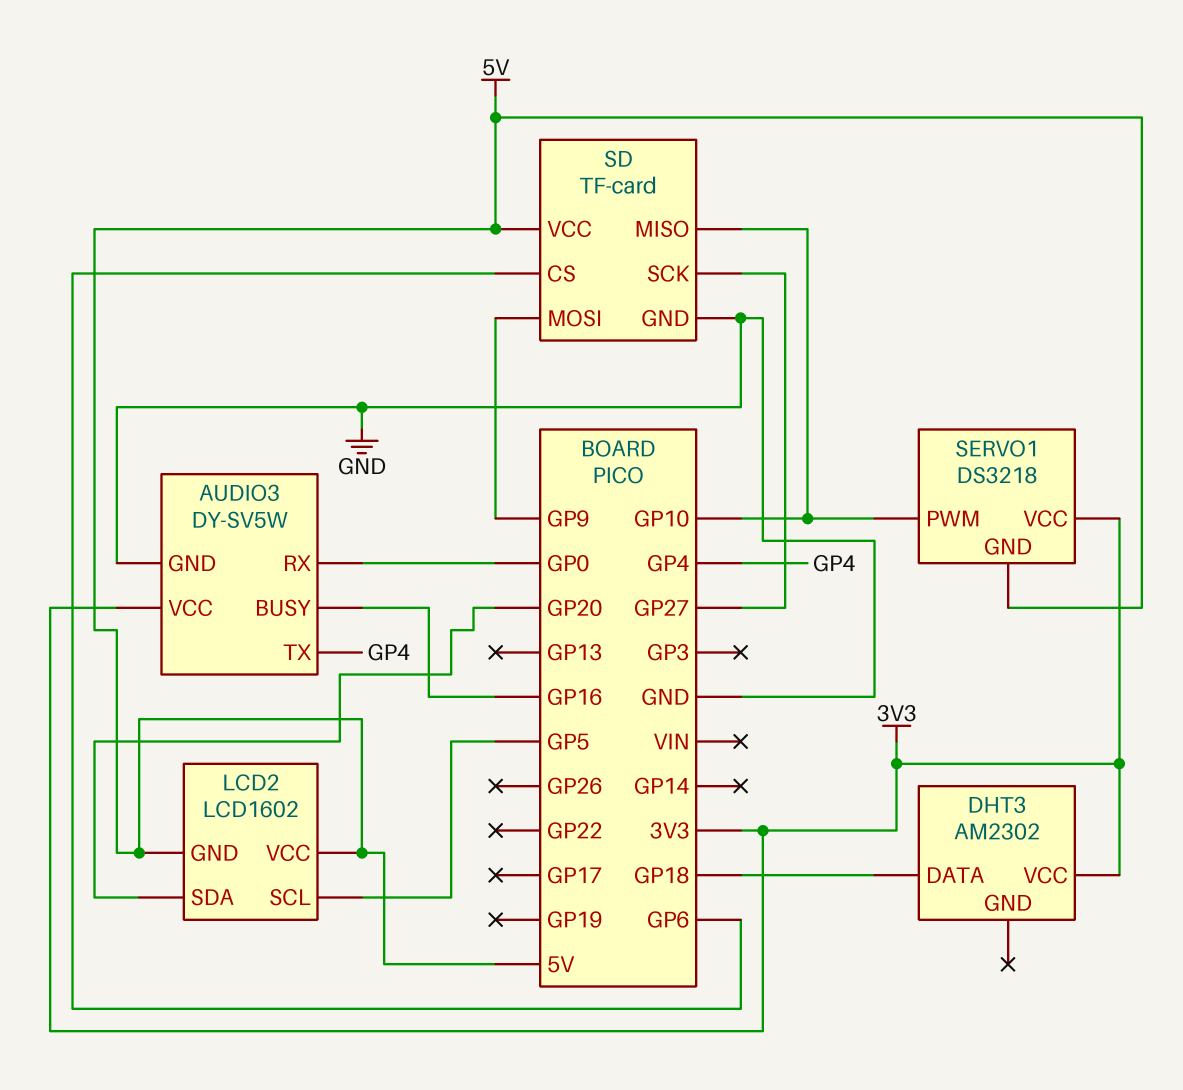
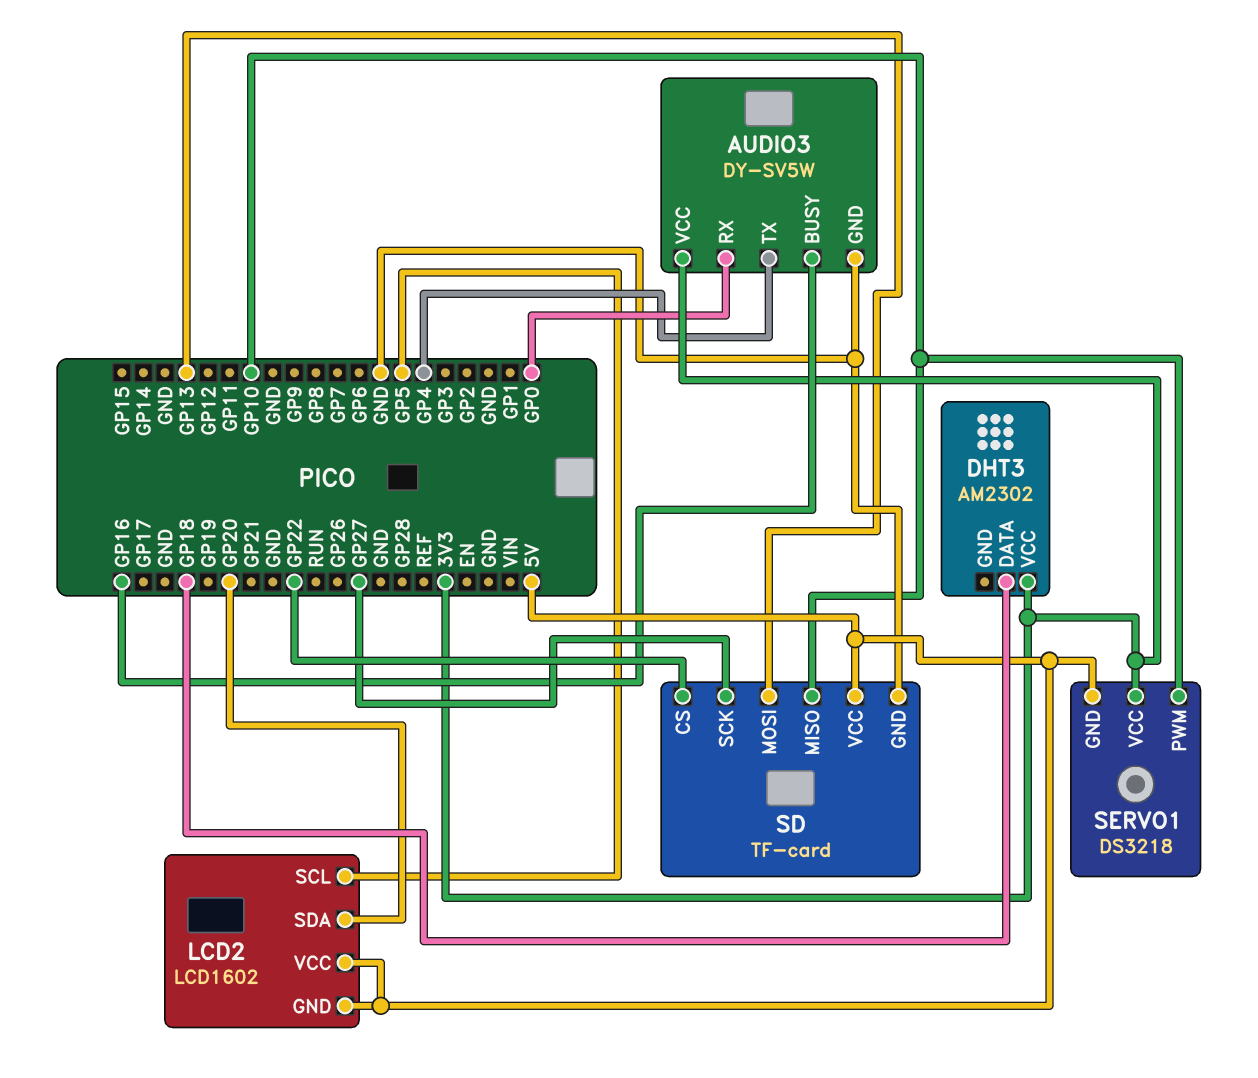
SD pin CS: GP6 -> GP22
SD pin MOSI: GP9 -> GP13

